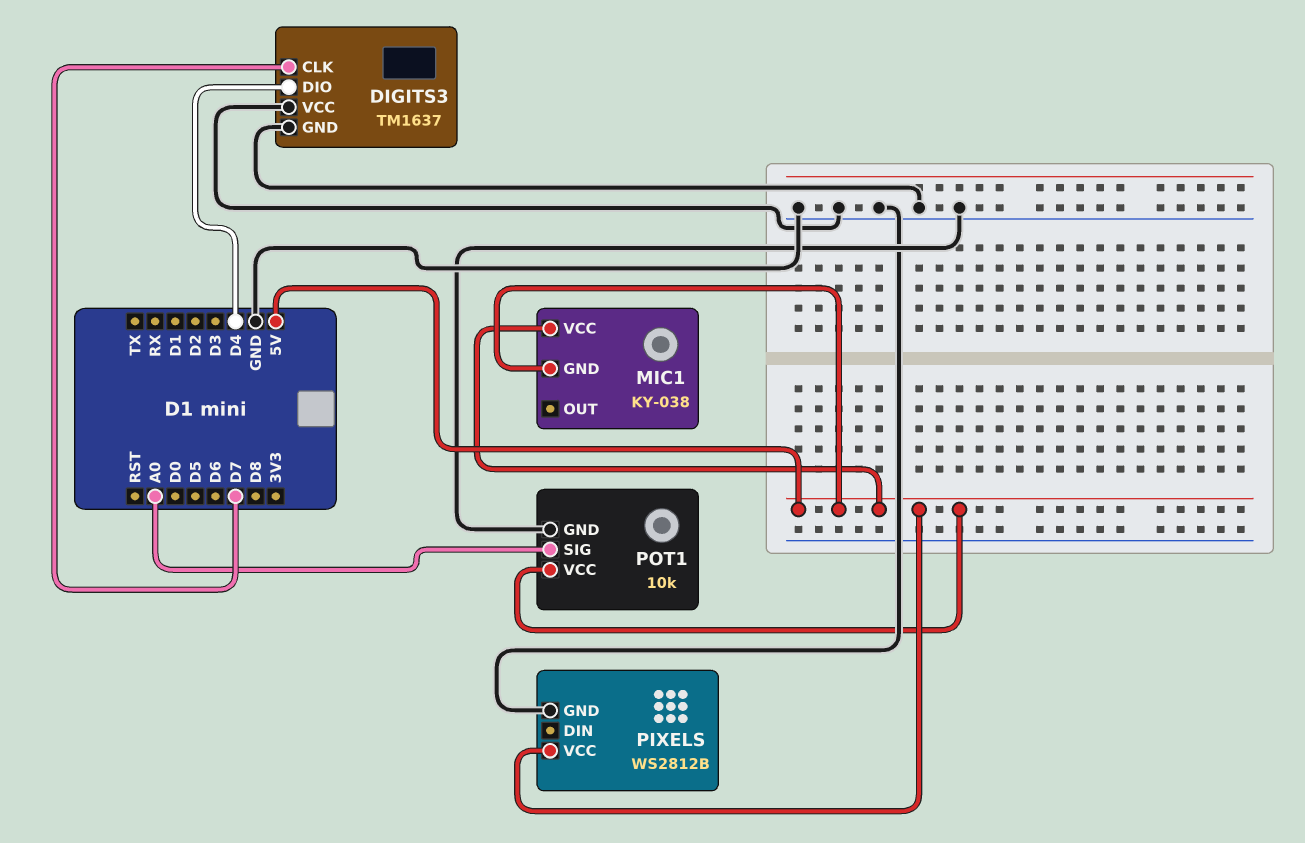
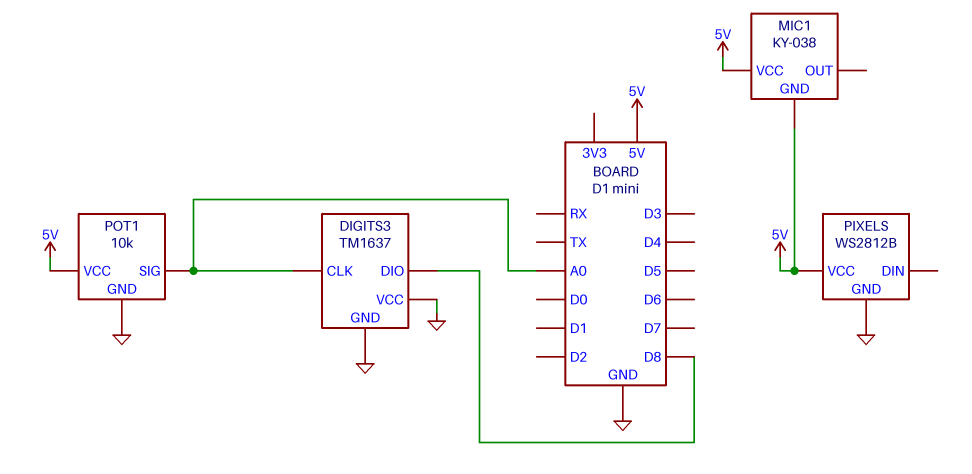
DIGITS3 pin CLK: D7 -> A0
DIGITS3 pin DIO: D4 -> D8

